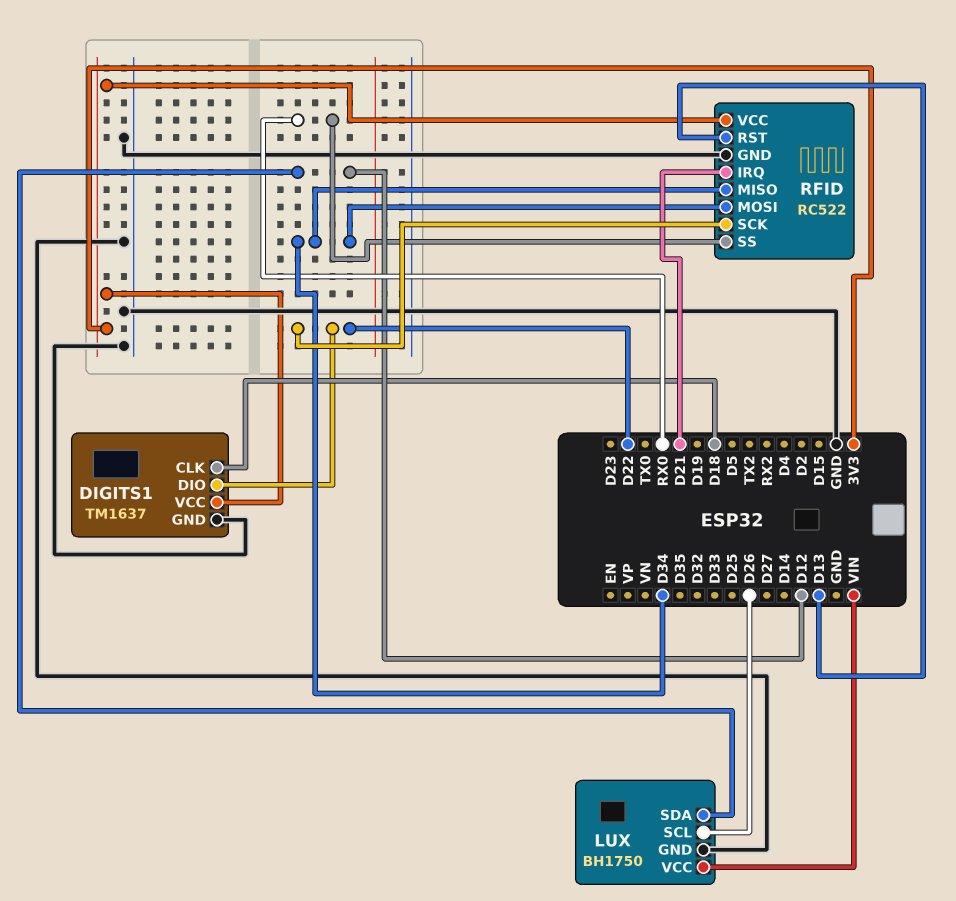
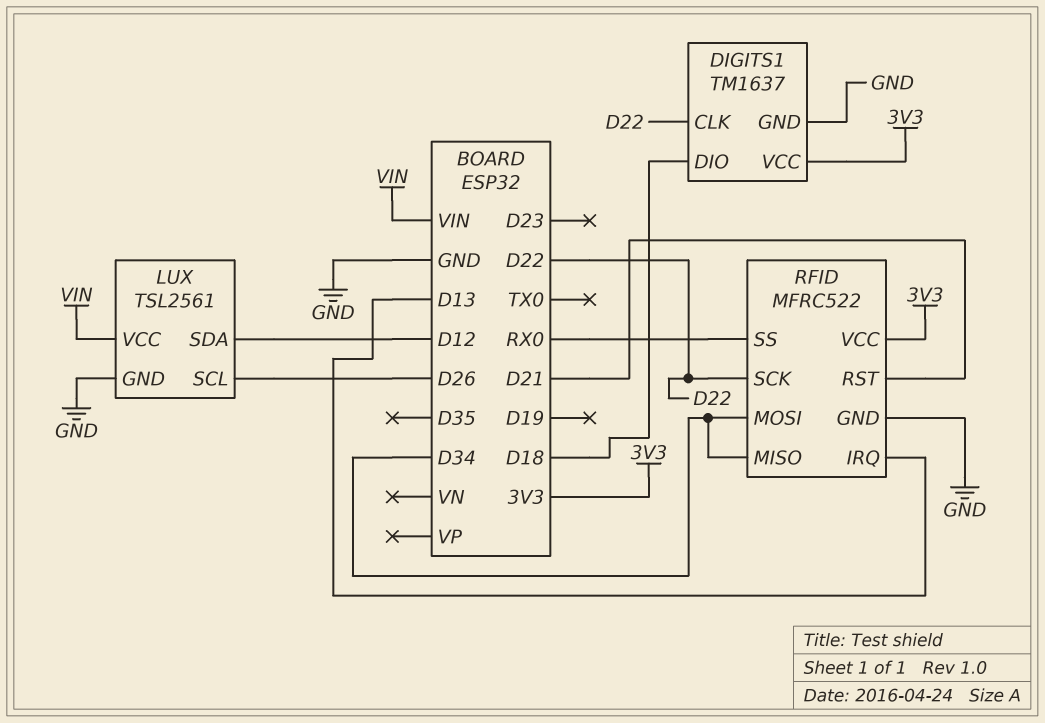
DIGITS1 pin CLK: D18 -> D22
DIGITS1 pin DIO: D22 -> D18
LUX: BH1750 -> TSL2561
RFID: RC522 -> MFRC522
RFID pin IRQ: D21 -> D13
RFID pin RST: D13 -> D21

